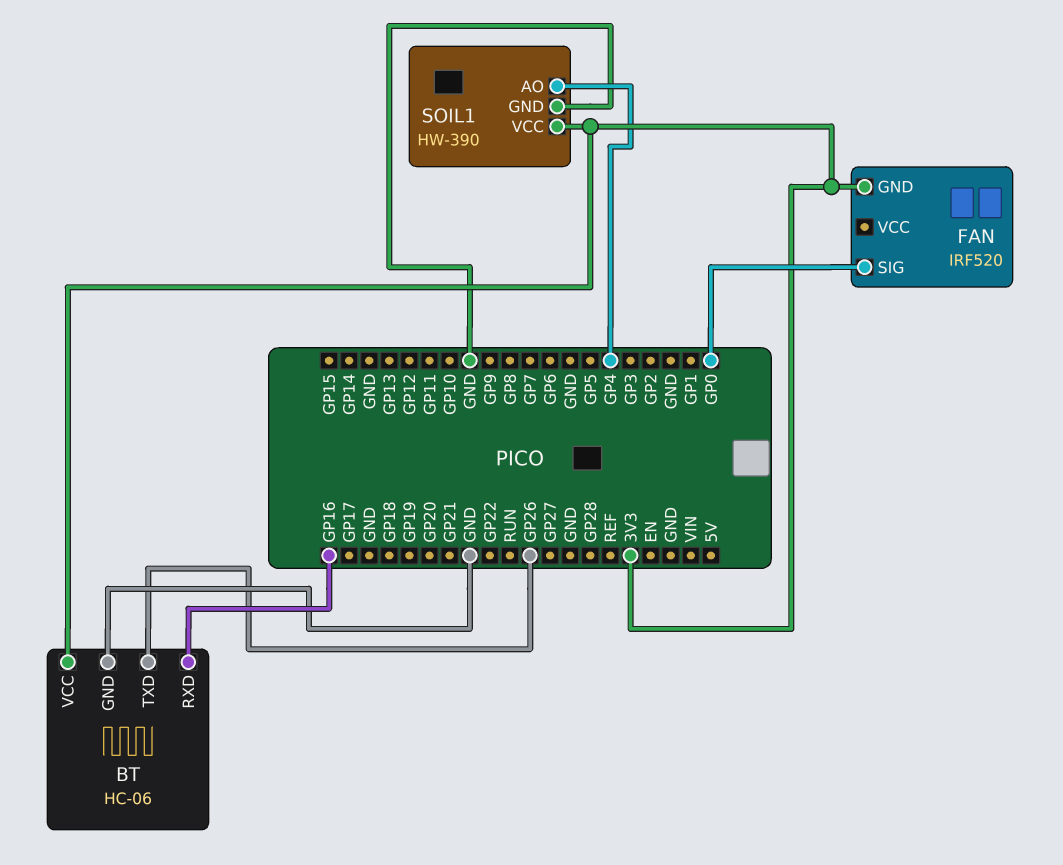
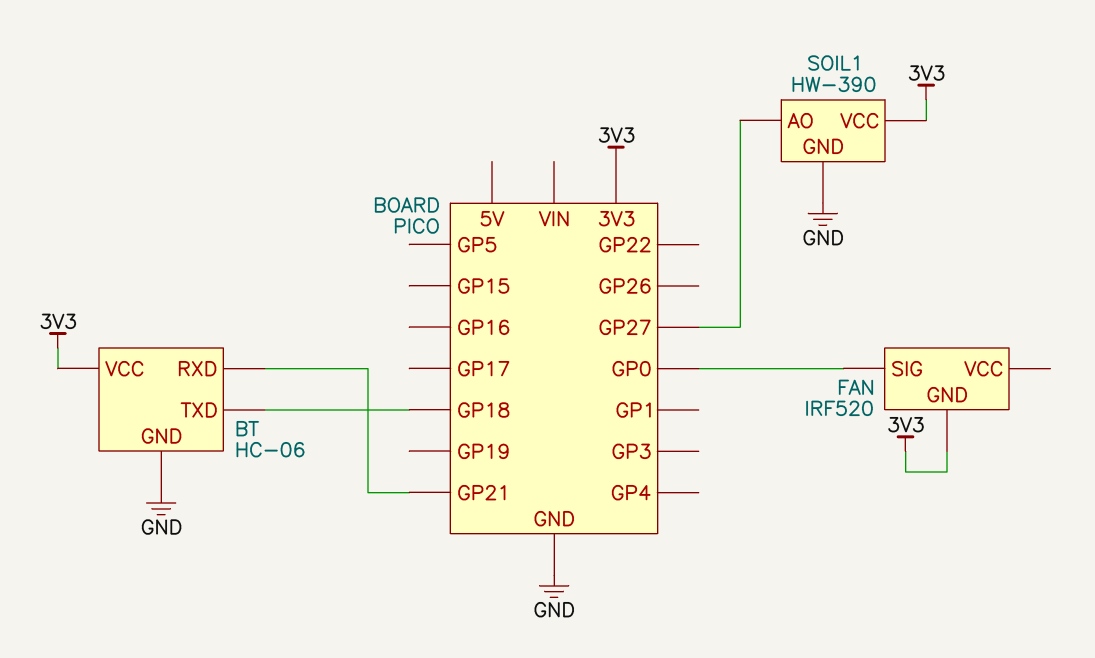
BT pin RXD: GP16 -> GP21
BT pin TXD: GP26 -> GP18
SOIL1 pin AO: GP4 -> GP27

